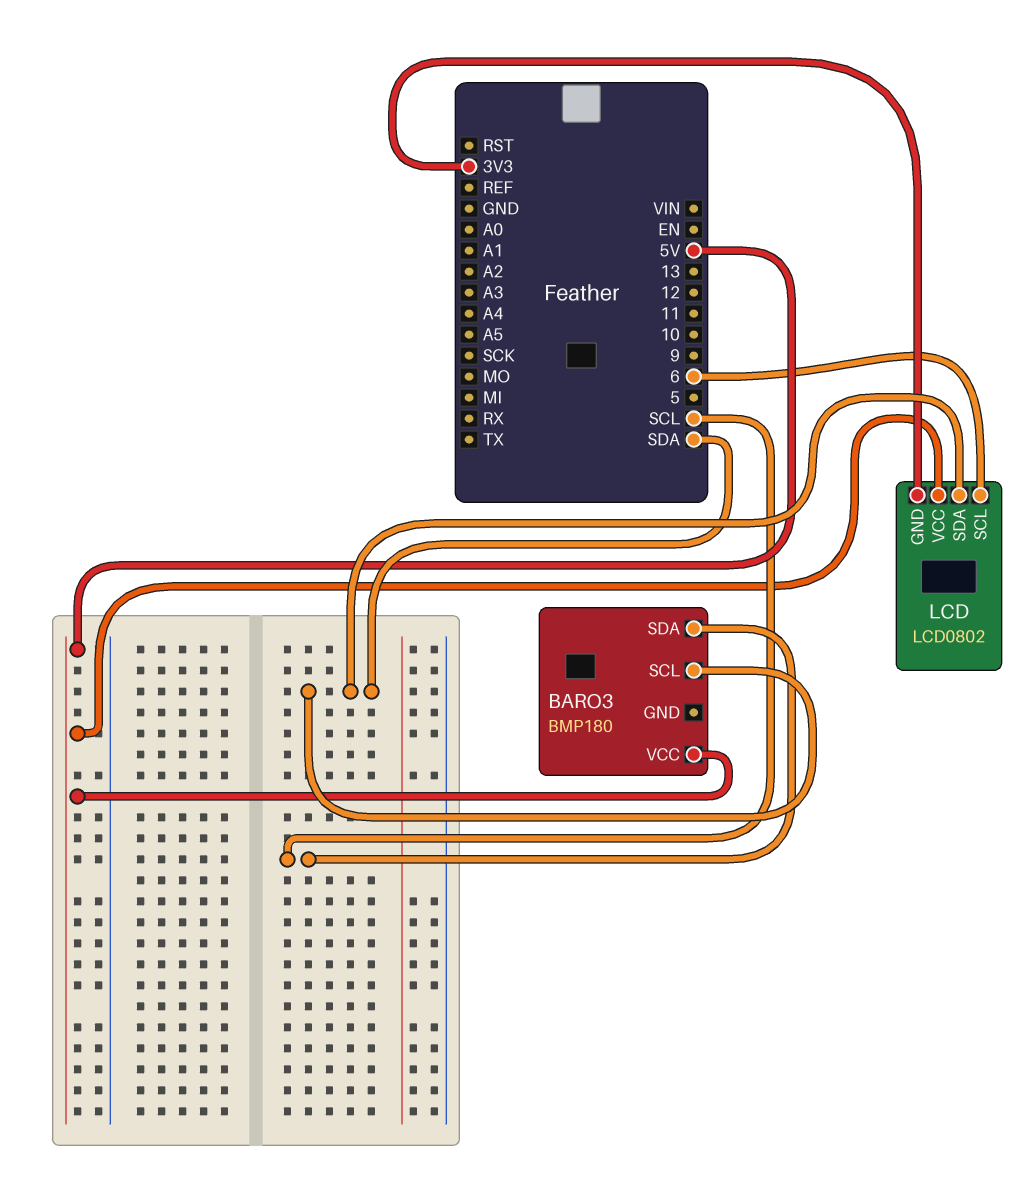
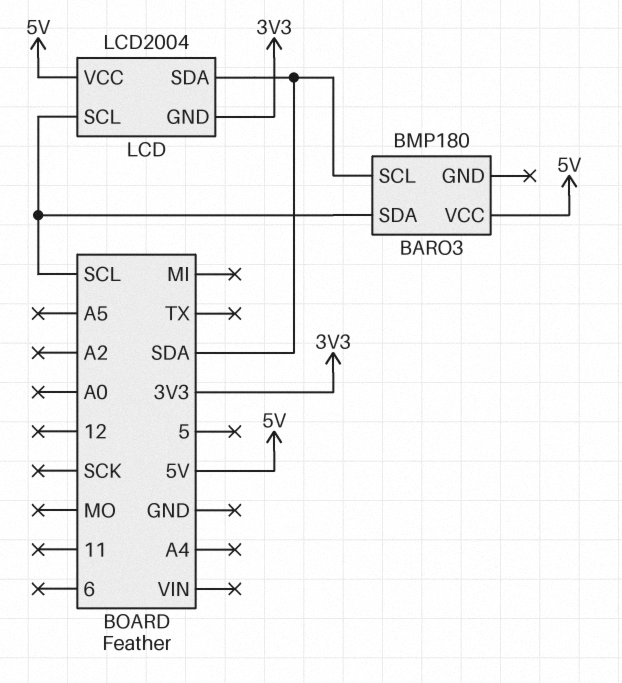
LCD: LCD0802 -> LCD2004
LCD pin SCL: 6 -> SCL

